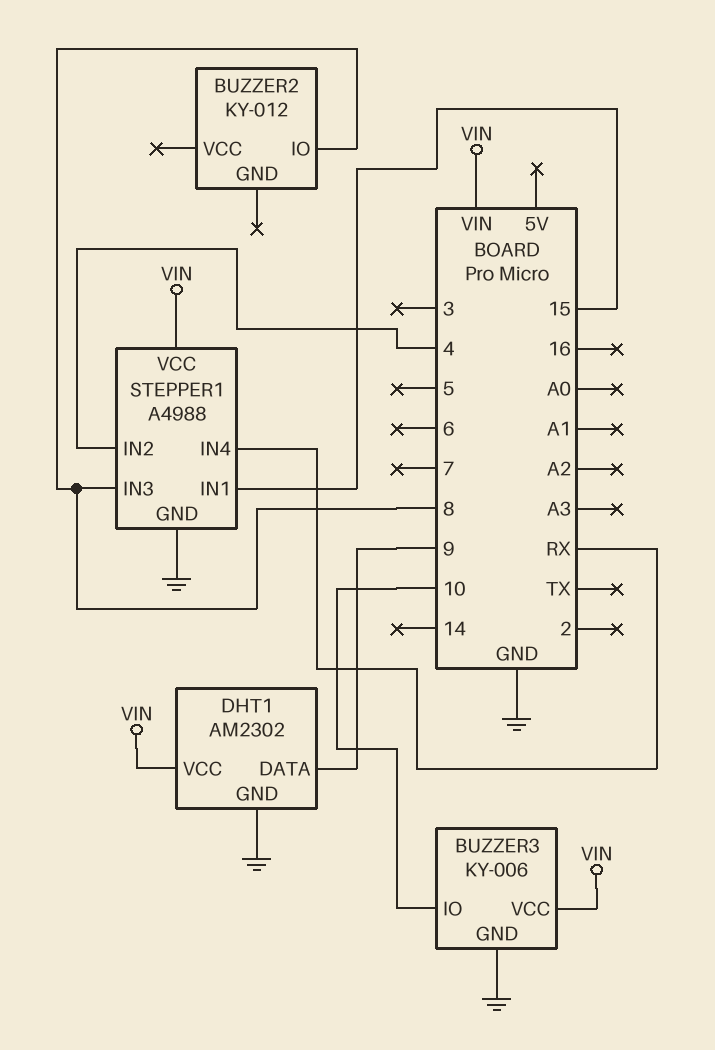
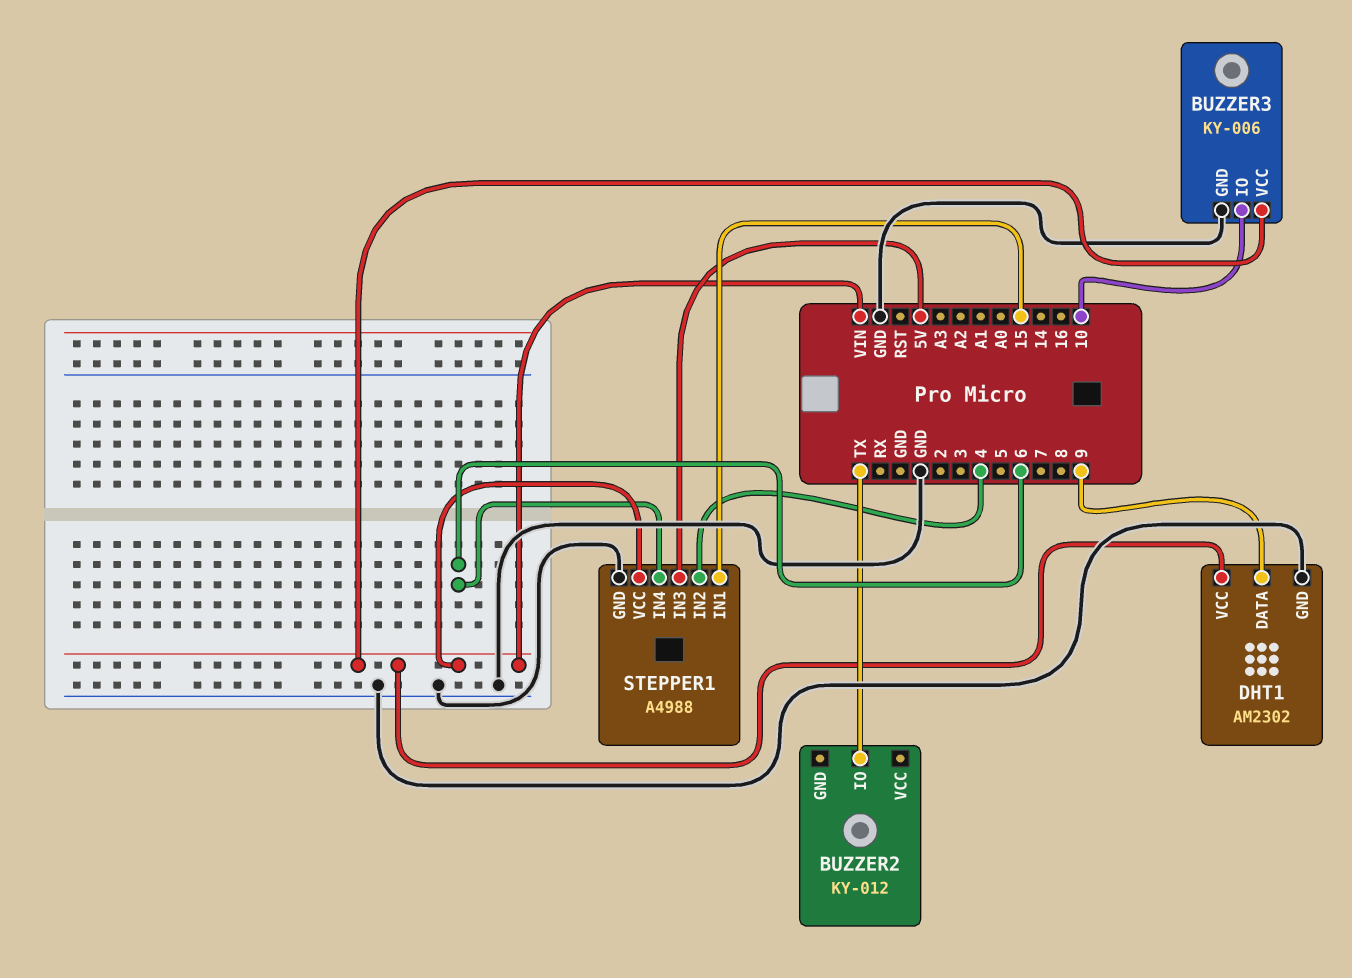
BUZZER2 pin IO: 8 -> TX
STEPPER1 pin IN3: 8 -> 5V
STEPPER1 pin IN4: RX -> 6

